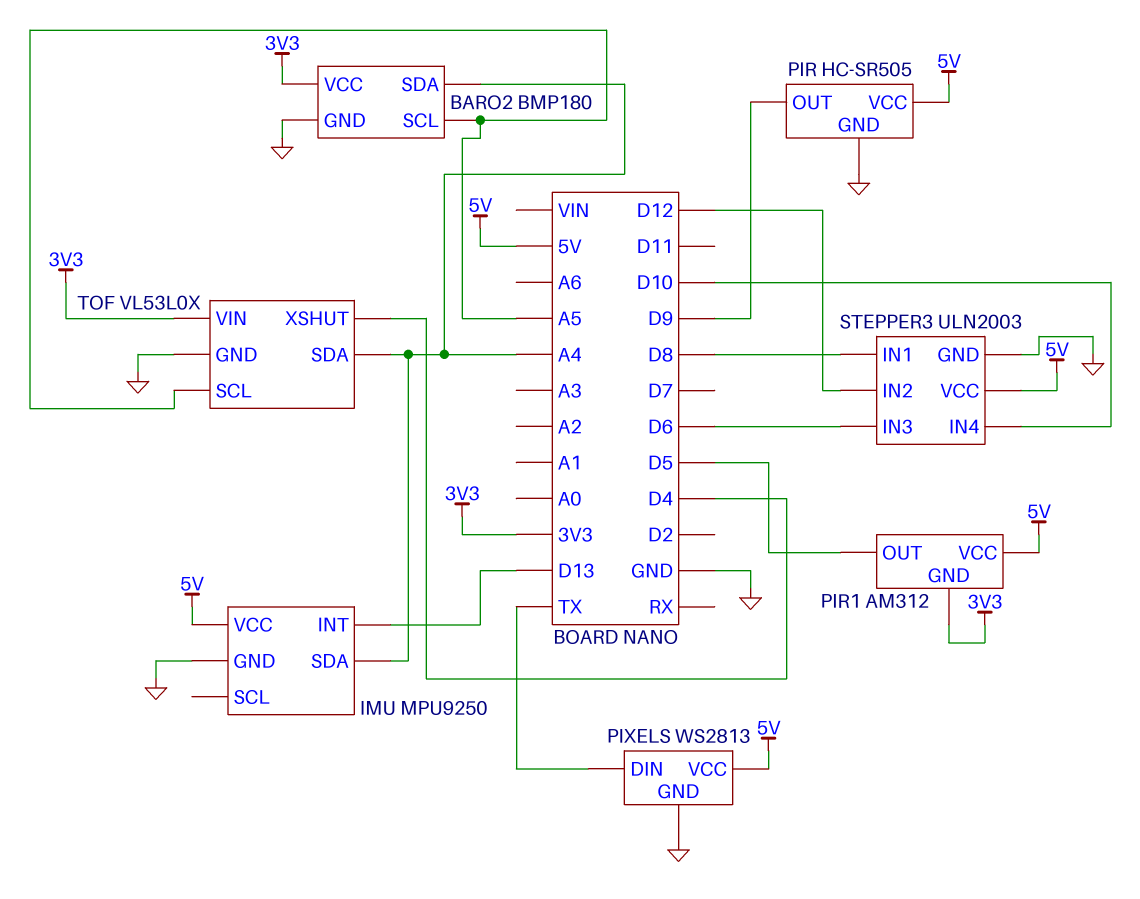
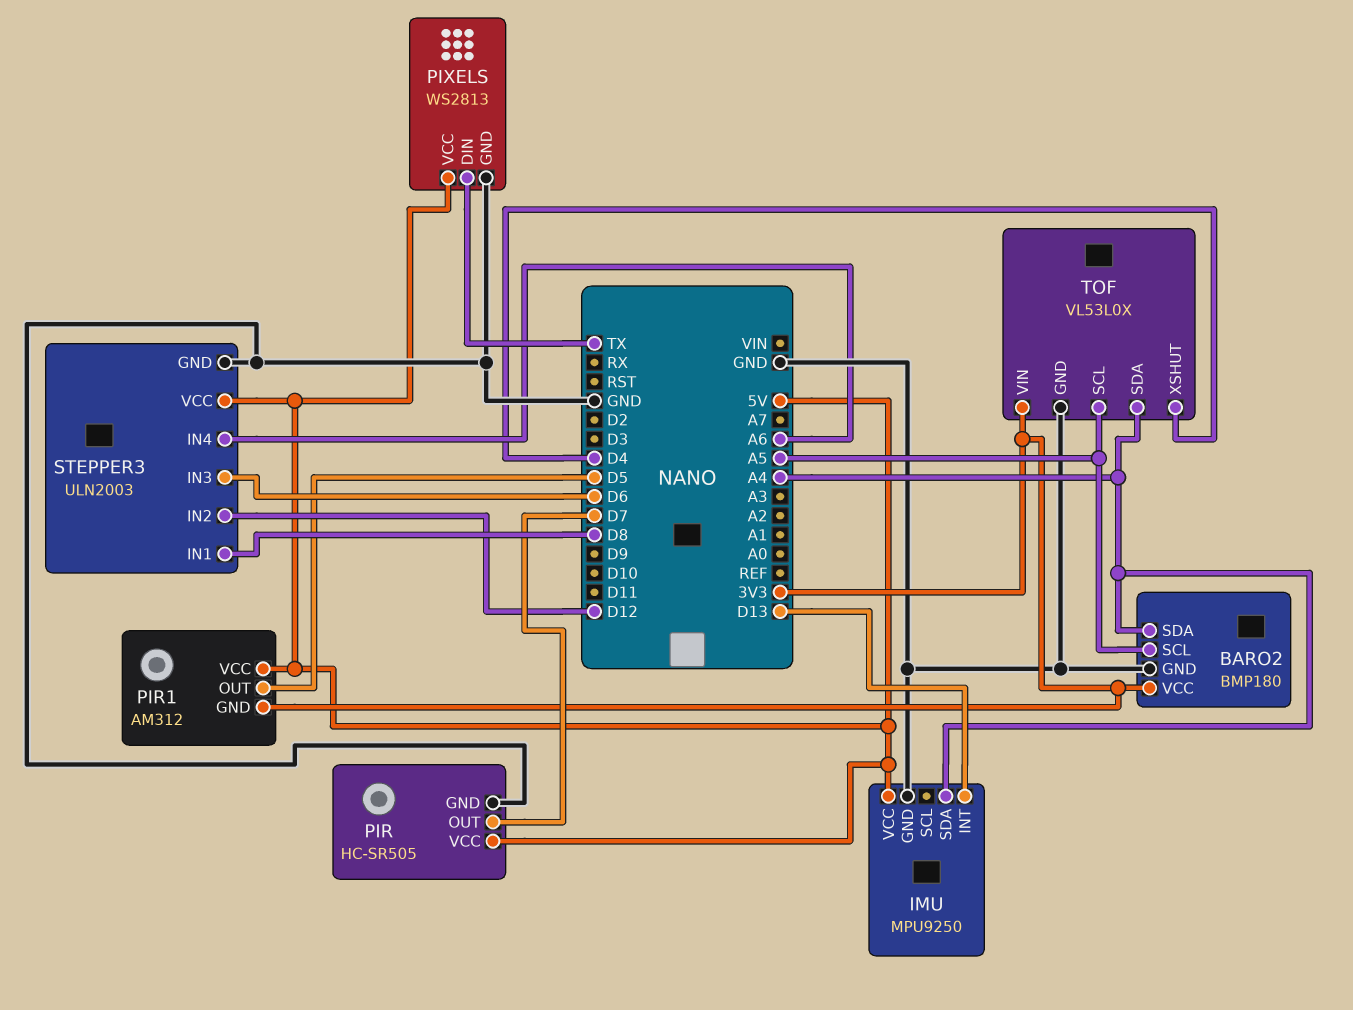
PIR pin OUT: D9 -> D7
STEPPER3 pin IN4: D10 -> A6

